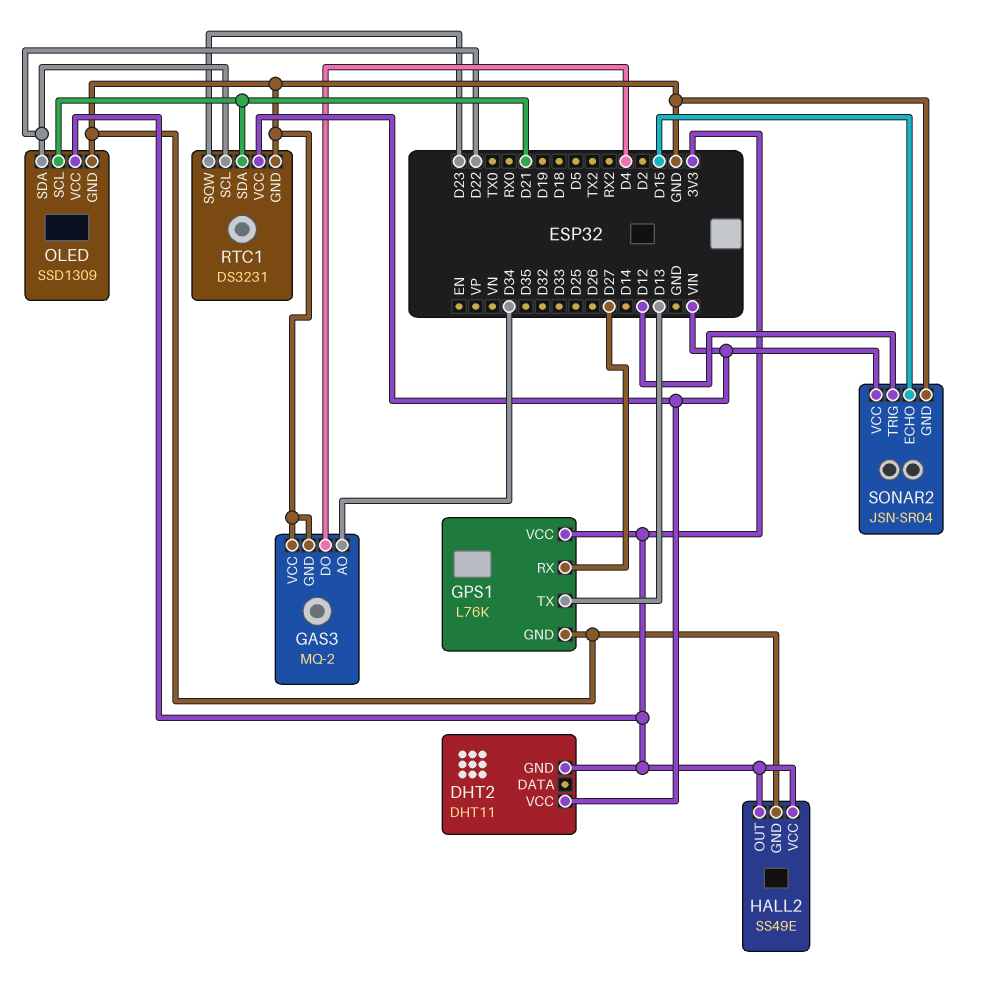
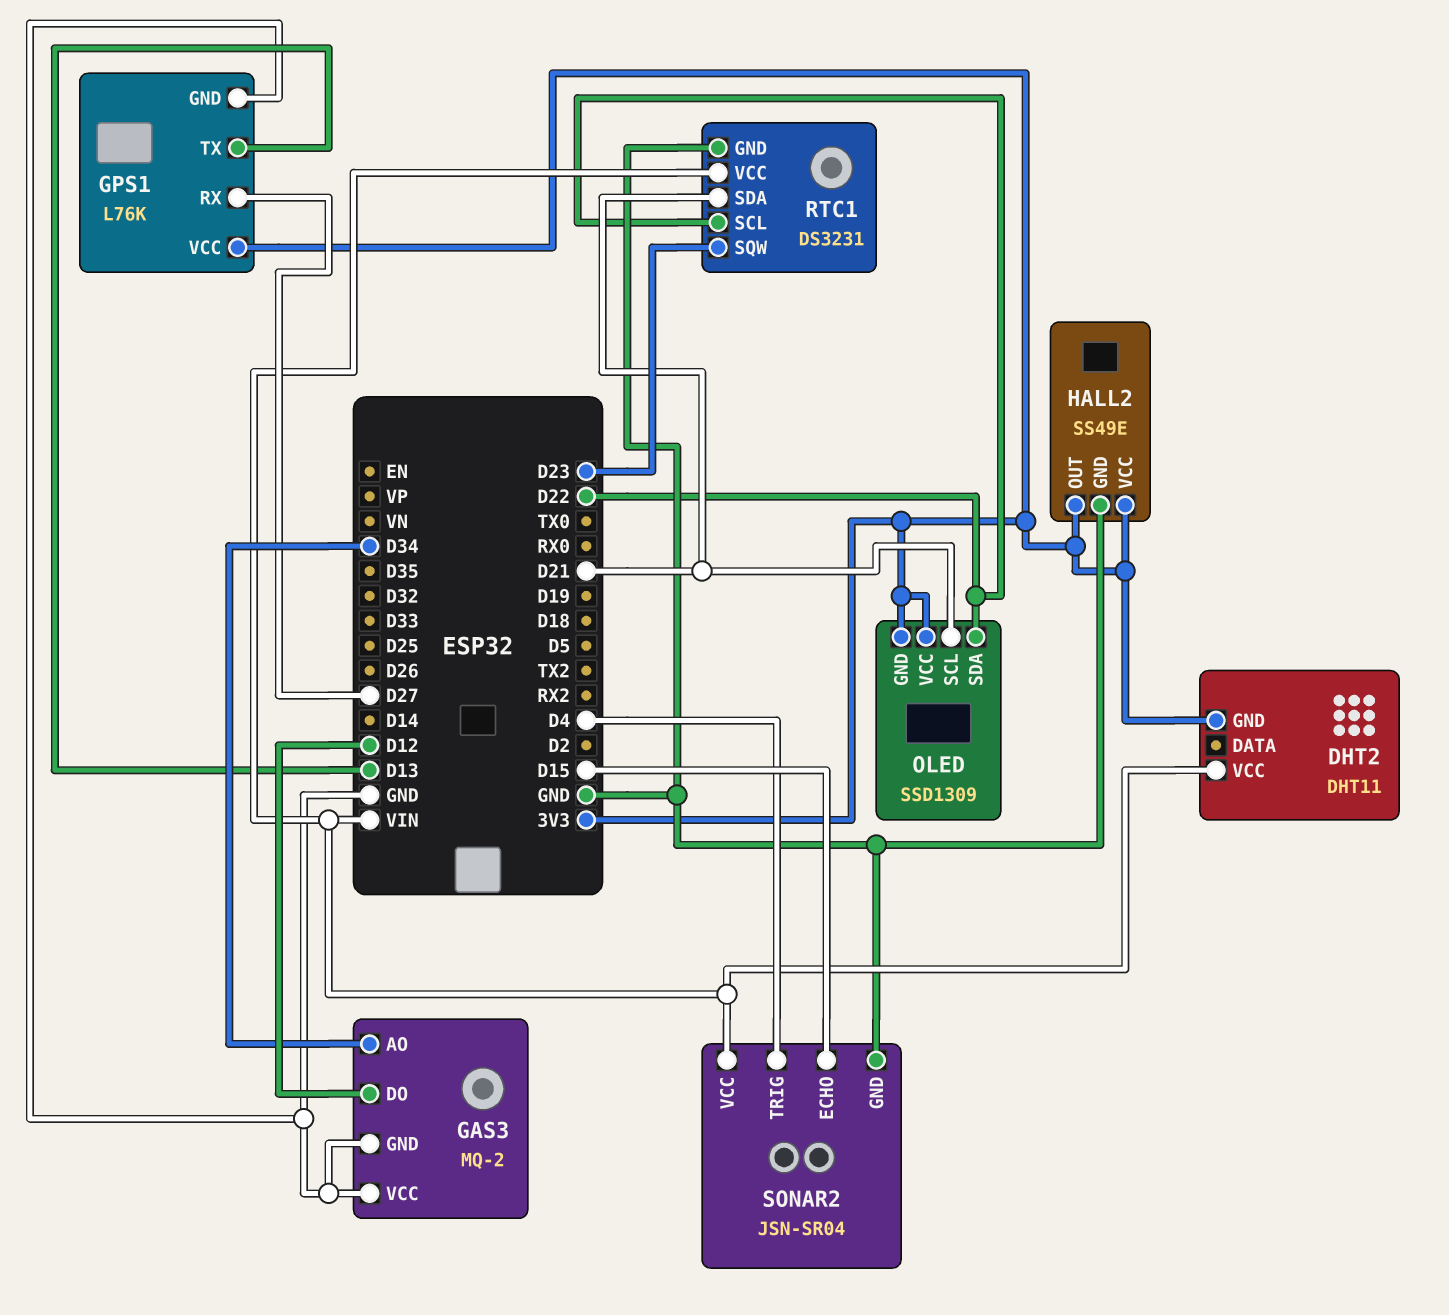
GAS3 pin DO: D4 -> D12
OLED pin GND: GND -> 3V3
SONAR2 pin TRIG: D12 -> D4

